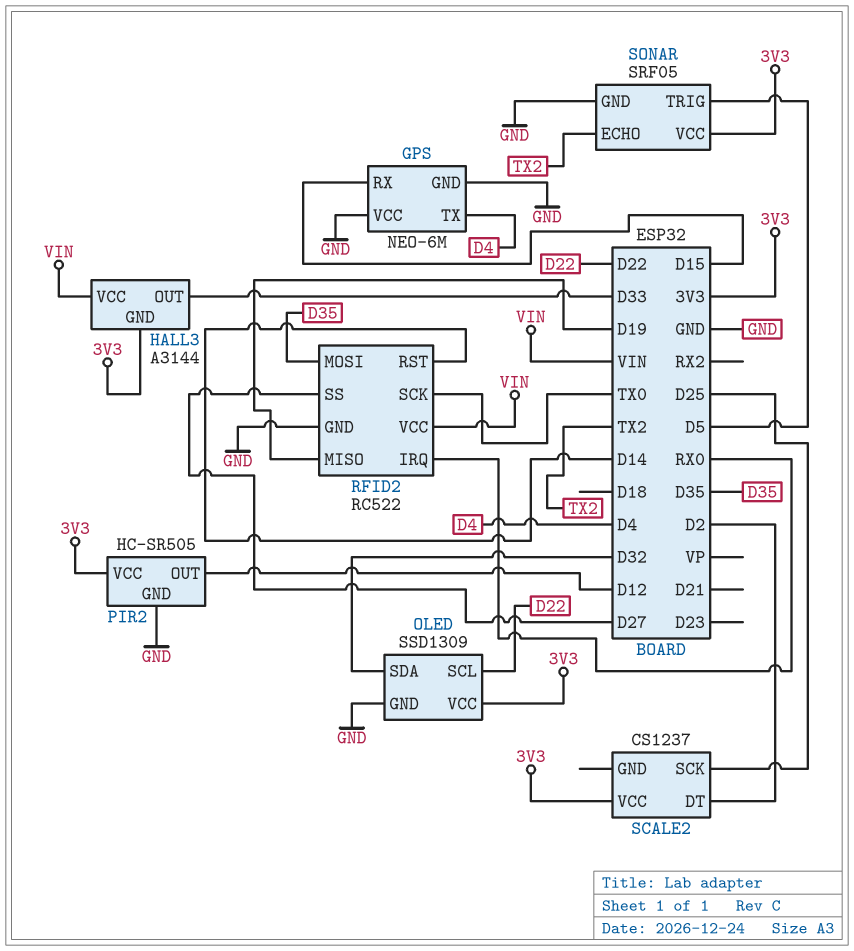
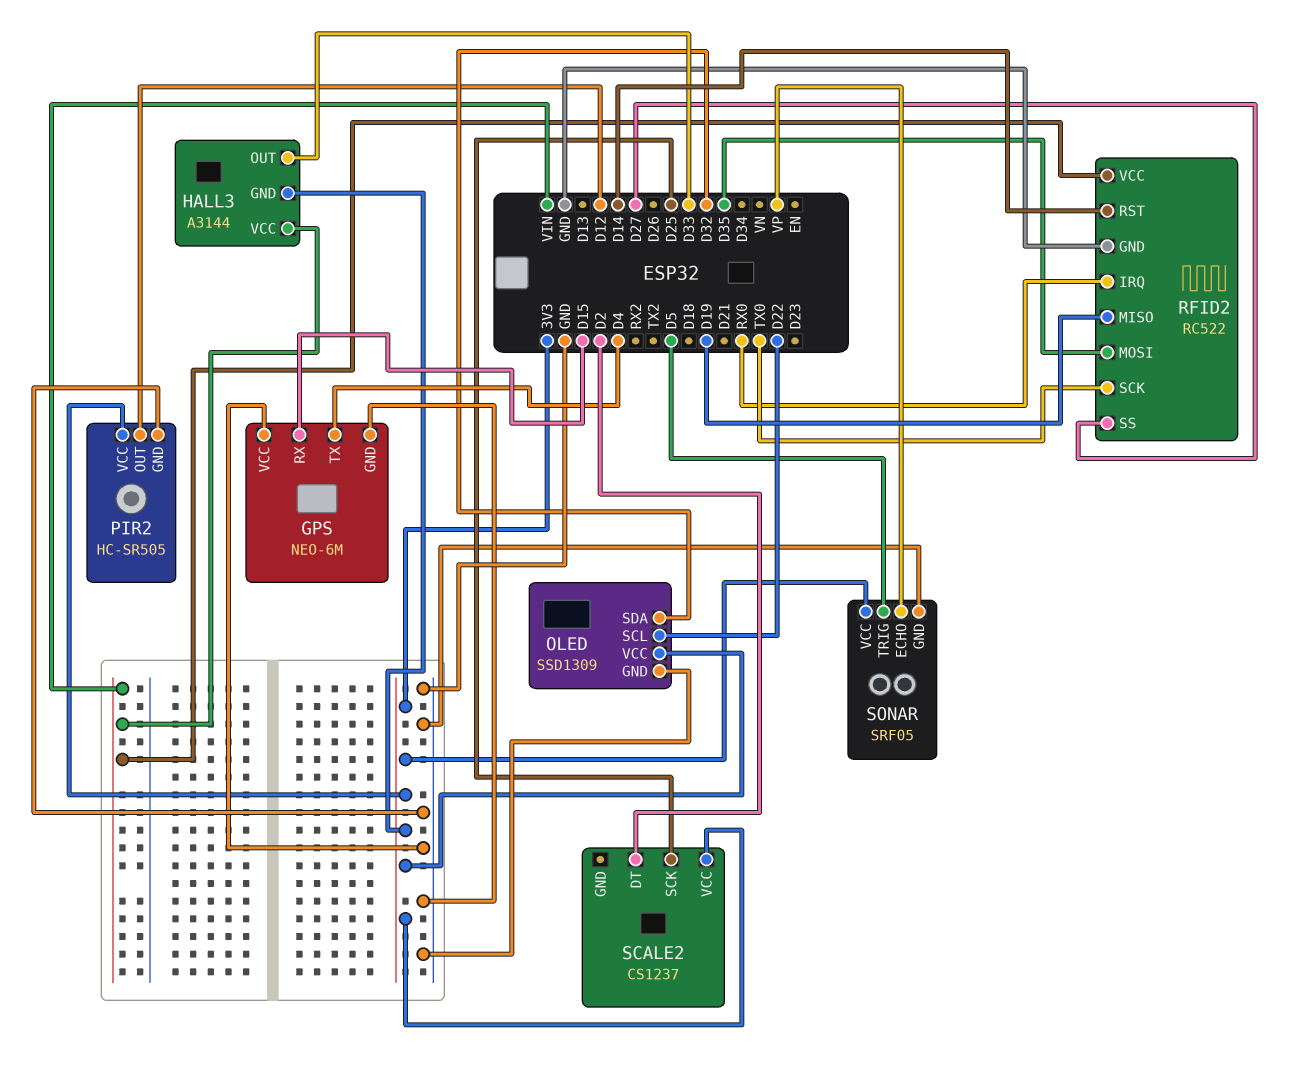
SONAR pin ECHO: TX2 -> VP

